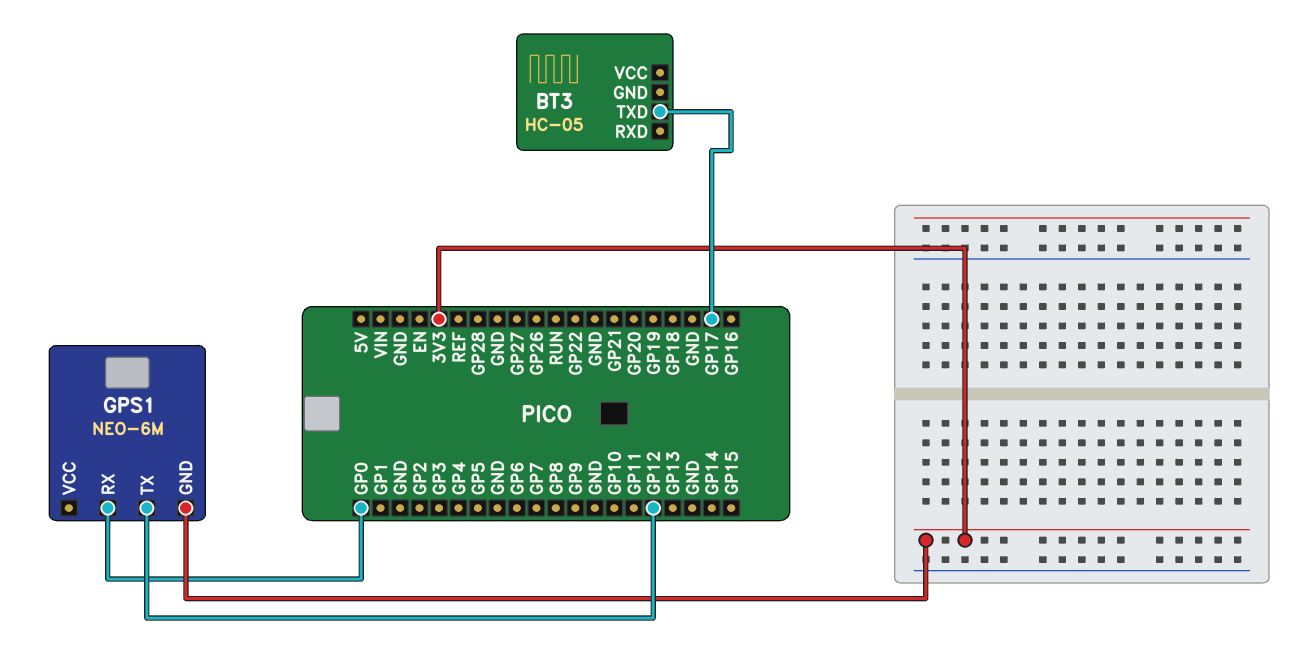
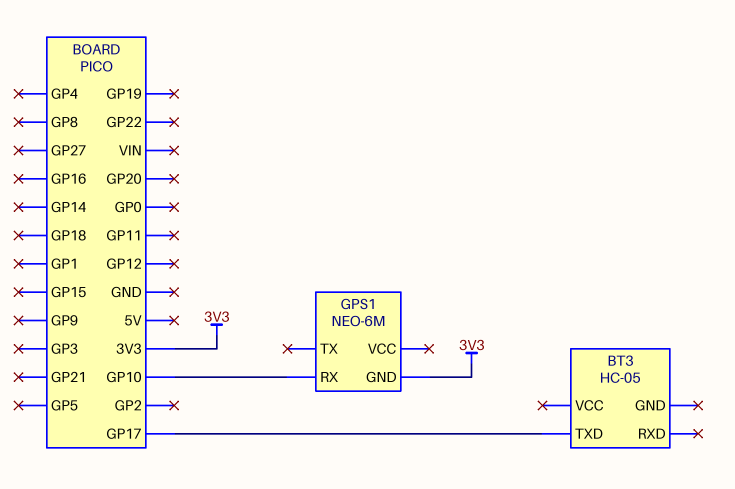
GPS1 pin RX: GP0 -> GP10
GPS1 pin TX: GP12 -> none

